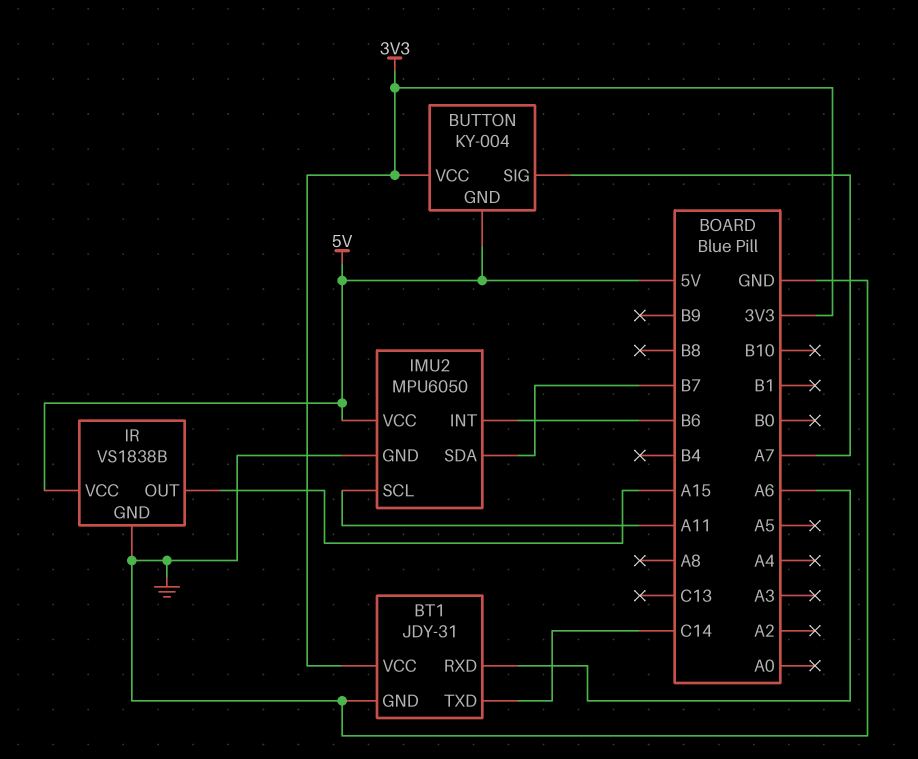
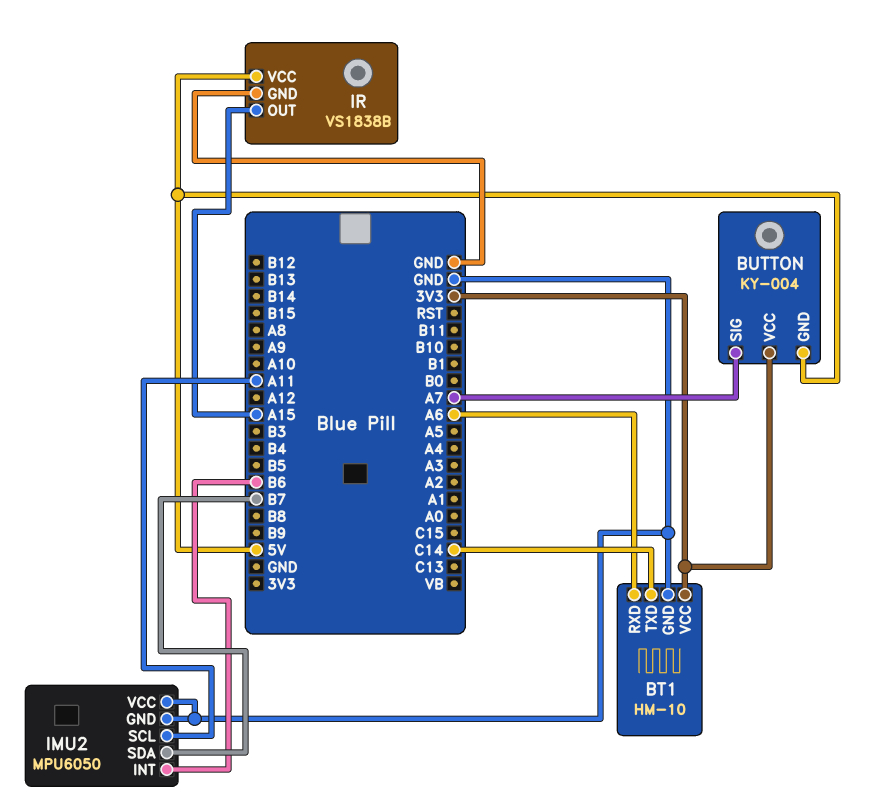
BT1: JDY-31 -> HM-10
IMU2 pin VCC: 5V -> GND

